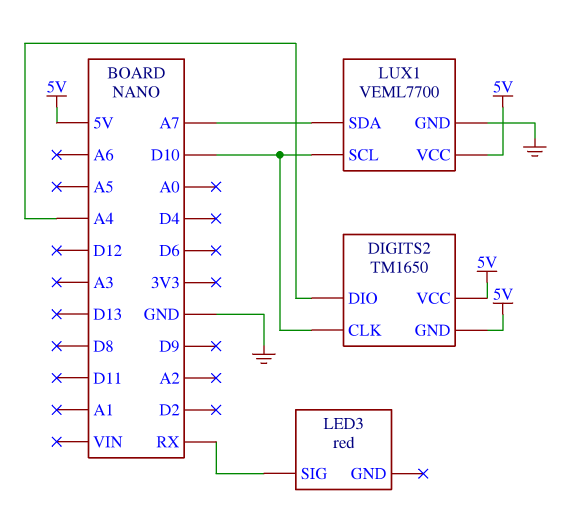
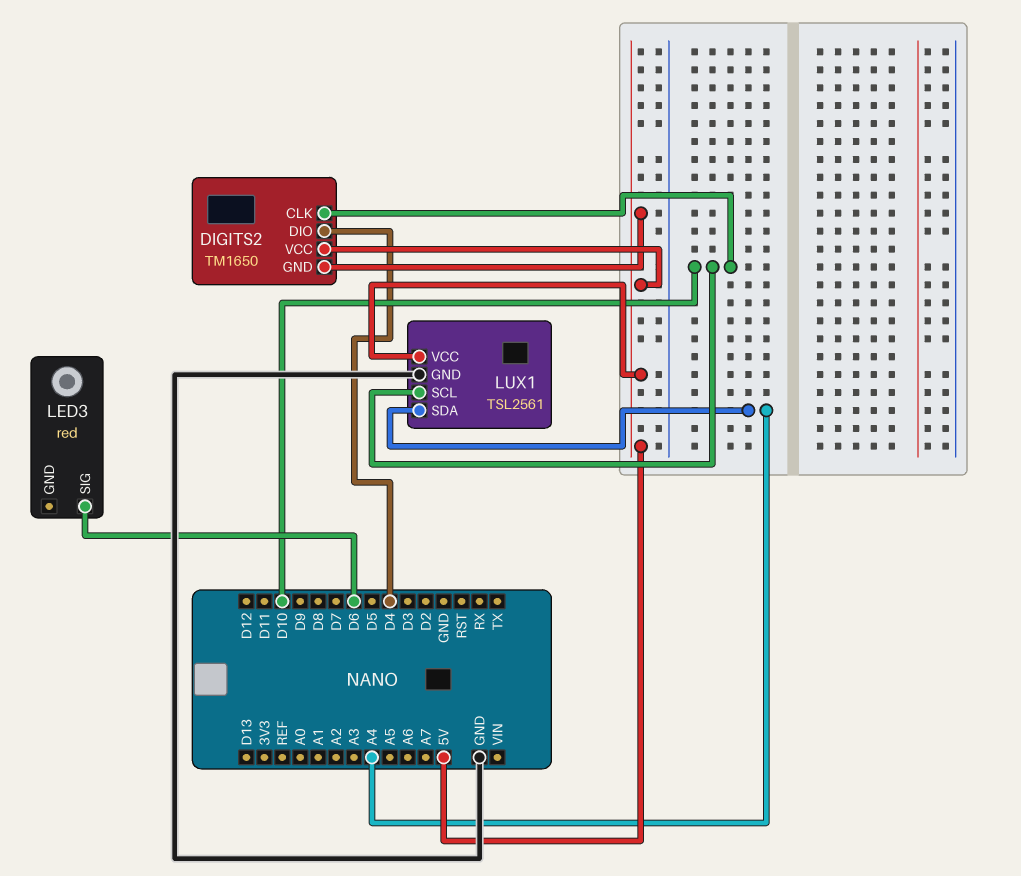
DIGITS2 pin DIO: A4 -> D4
LED3 pin SIG: RX -> D6
LUX1: VEML7700 -> TSL2561
LUX1 pin SDA: A7 -> A4

